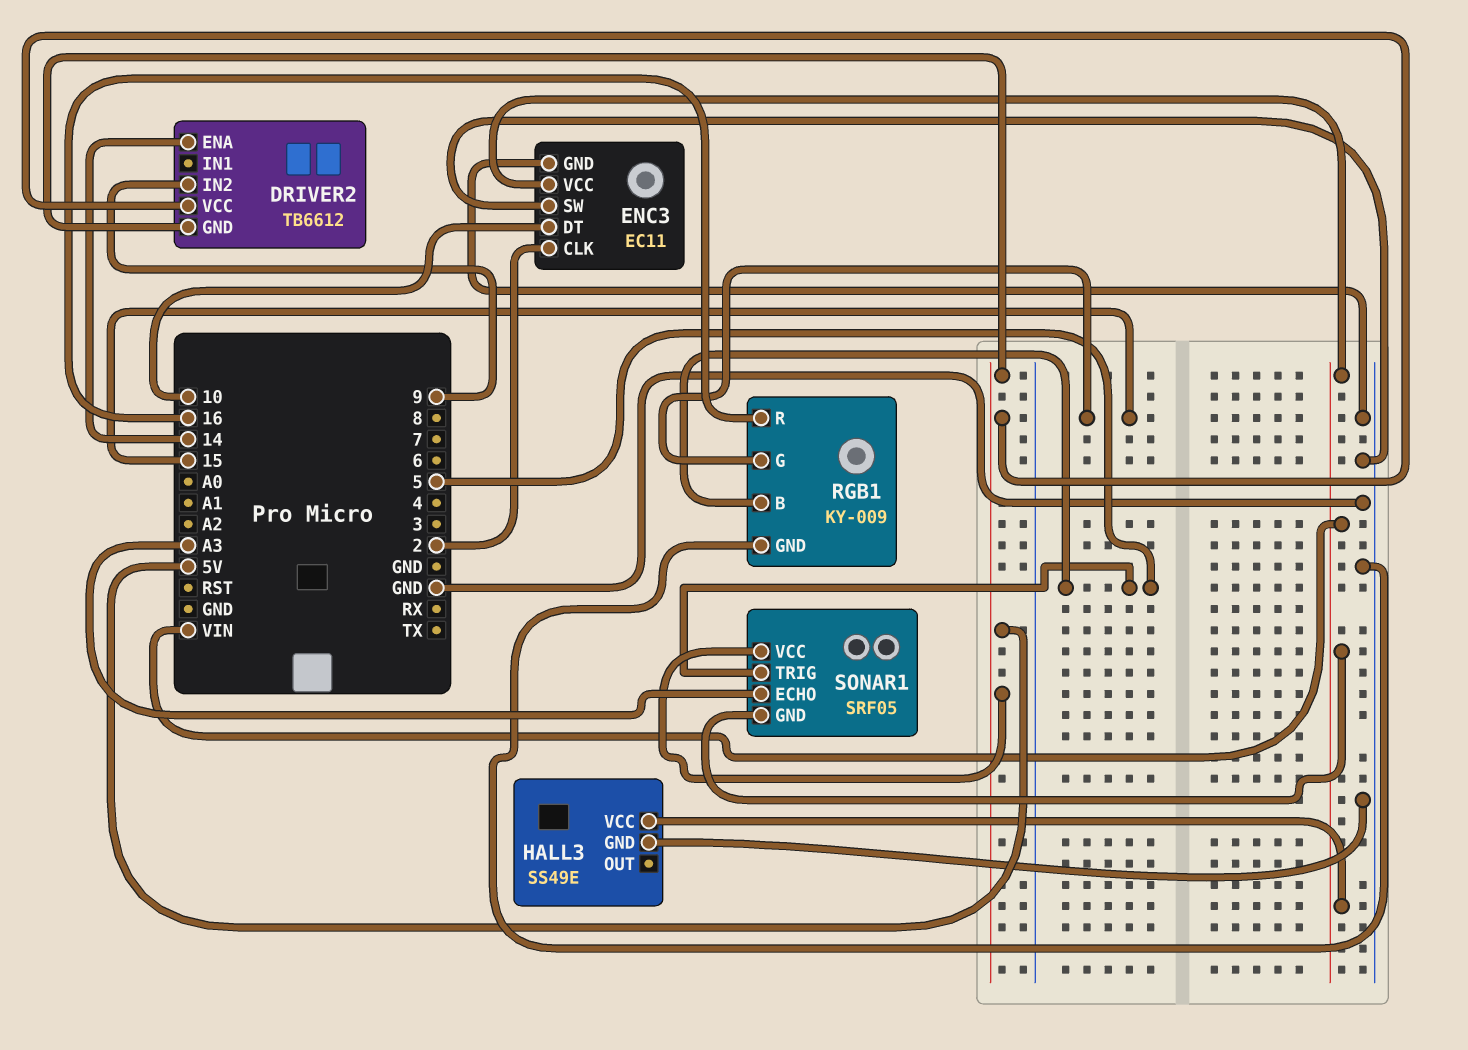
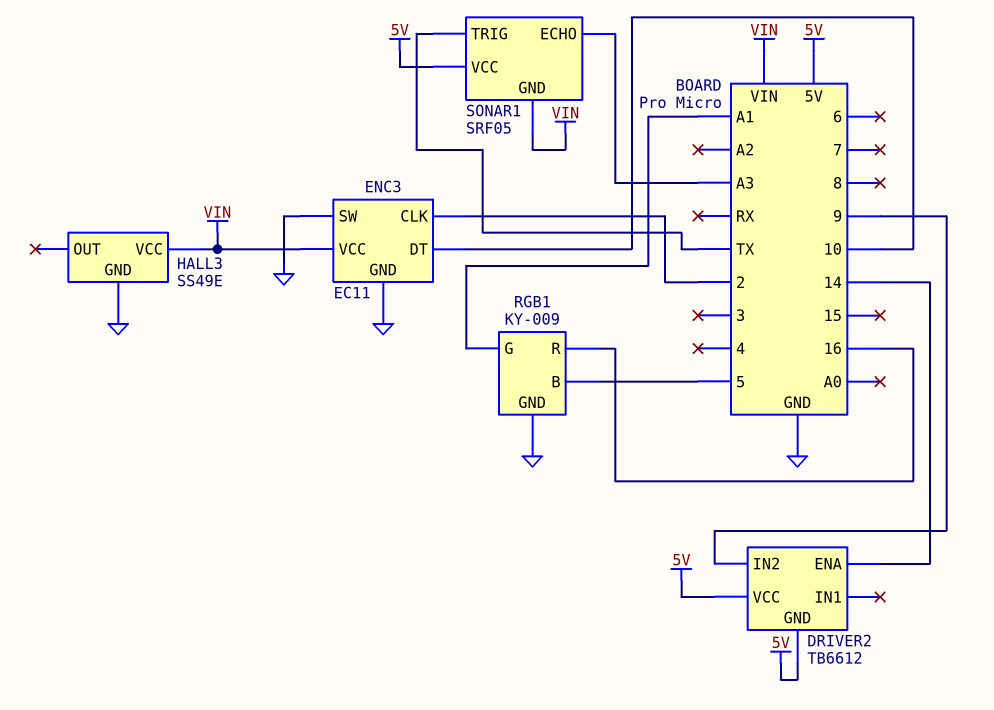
RGB1 pin G: 15 -> A1
SONAR1 pin TRIG: 5 -> TX

